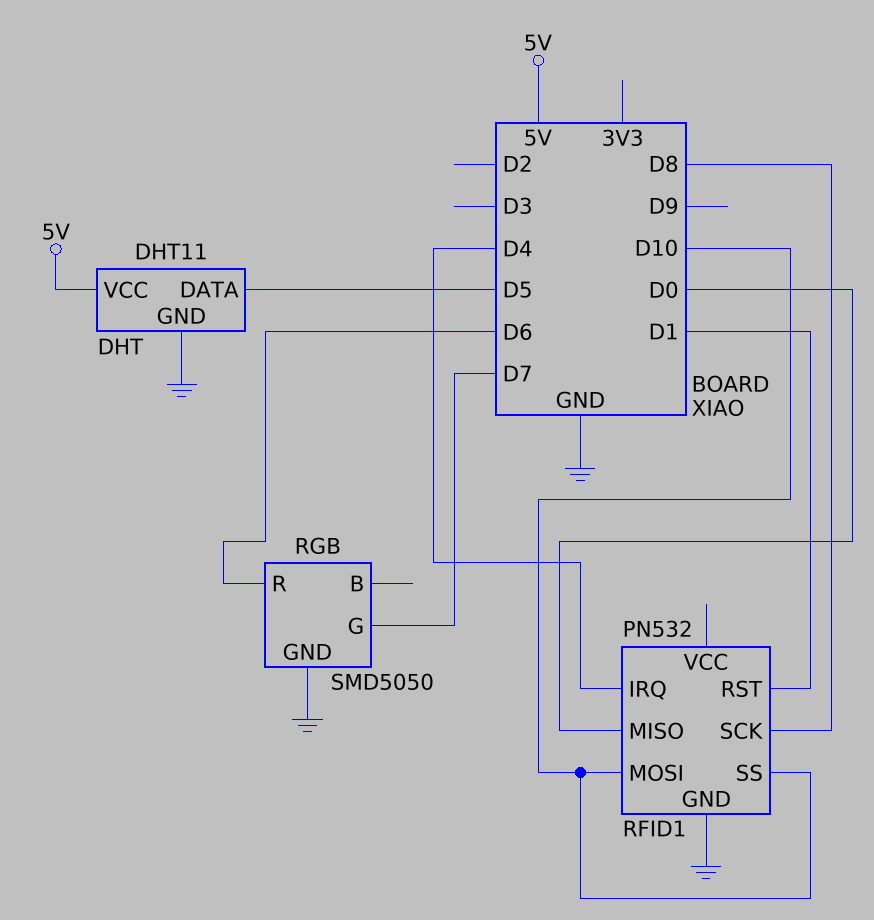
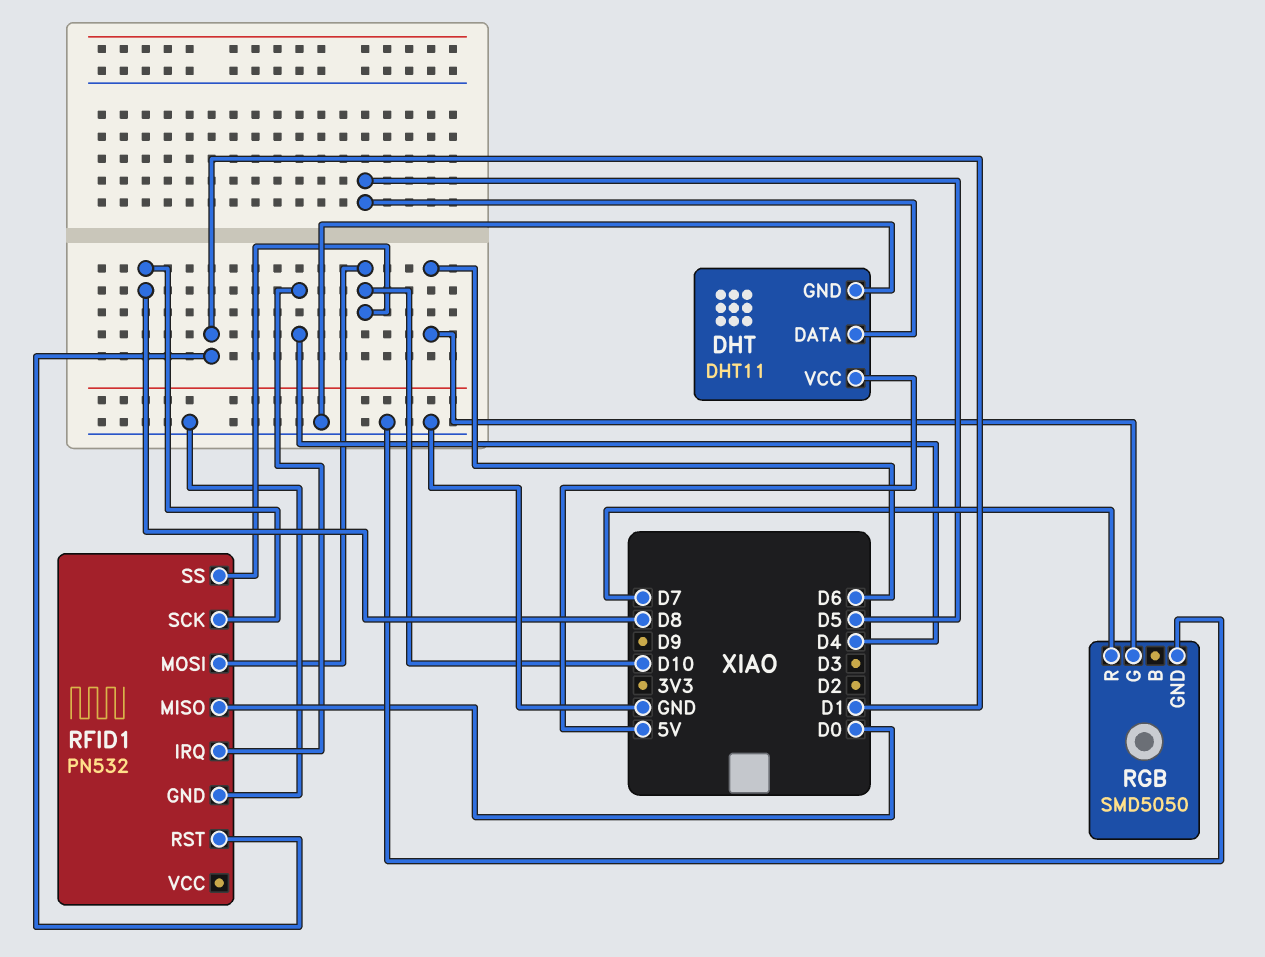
RGB pin G: D7 -> D6
RGB pin R: D6 -> D7

